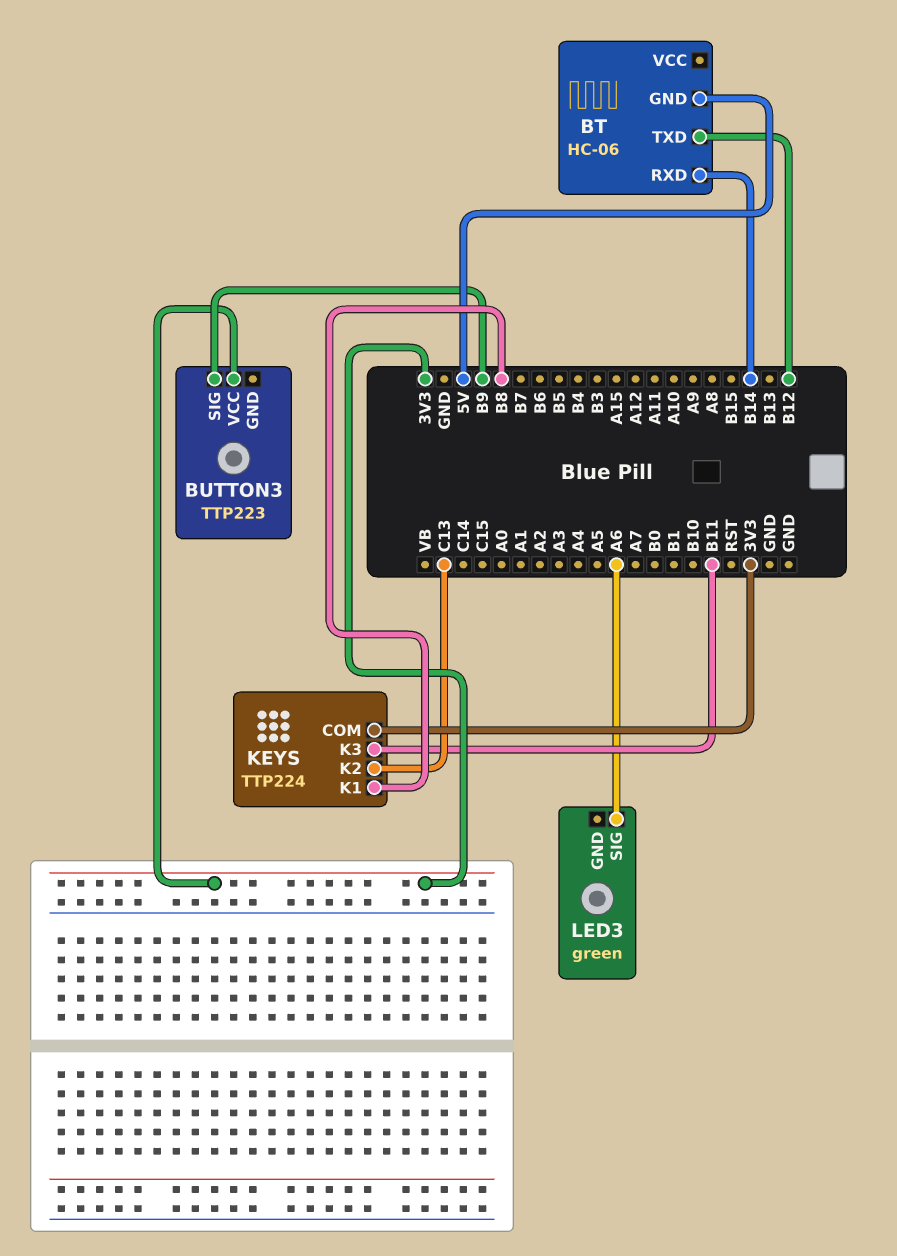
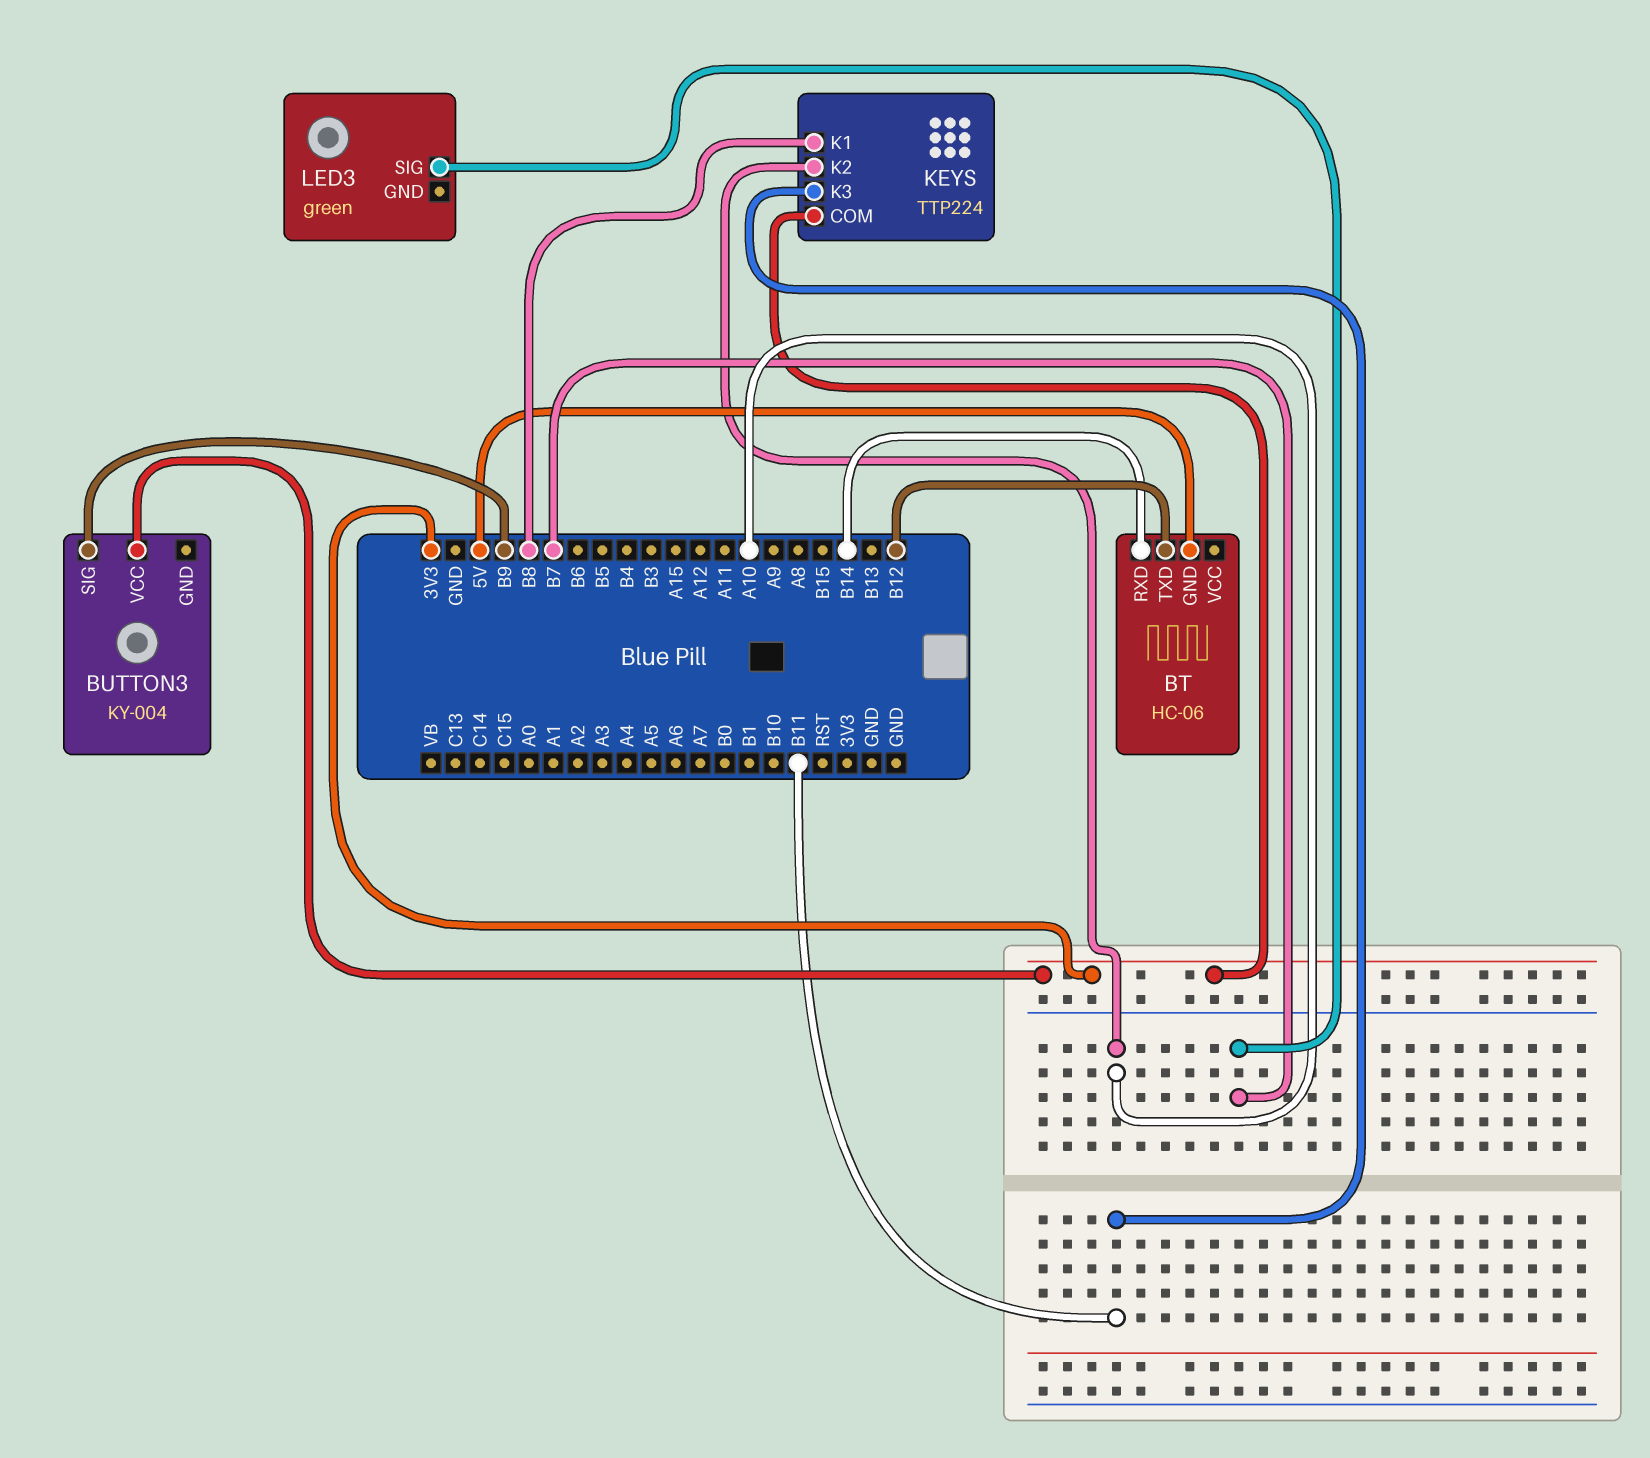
BUTTON3: TTP223 -> KY-004
KEYS pin K2: C13 -> A10
LED3 pin SIG: A6 -> B7

